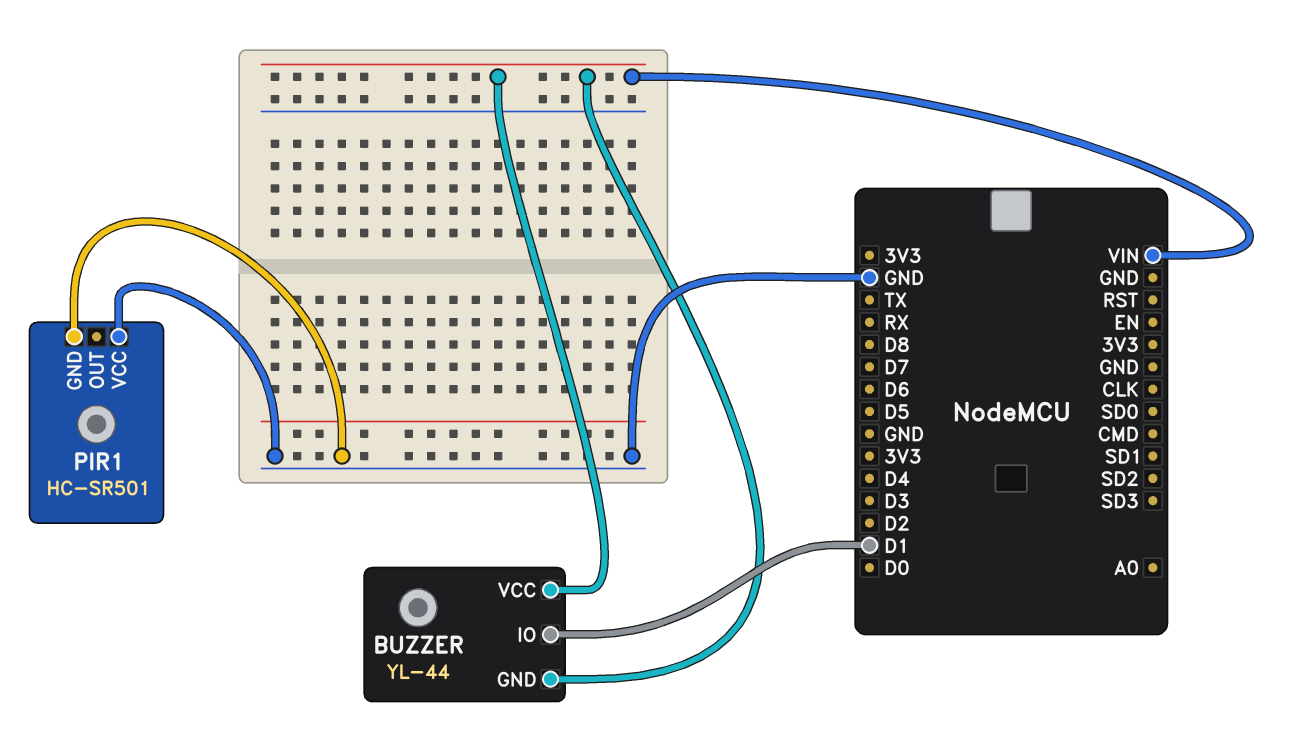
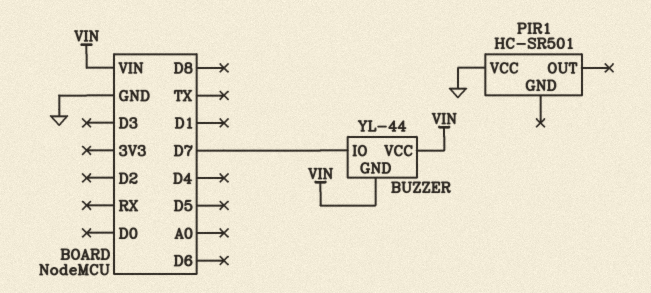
BUZZER pin IO: D1 -> D7
PIR1 pin GND: GND -> none

